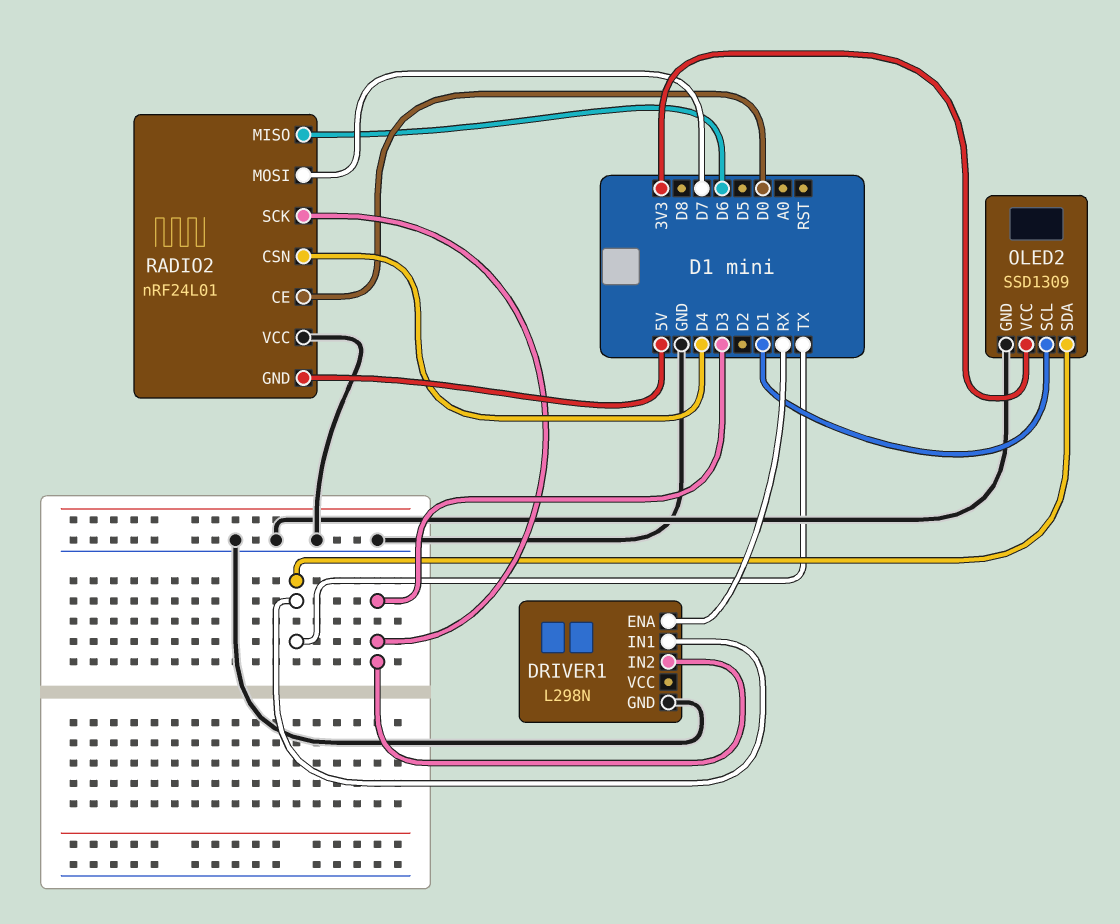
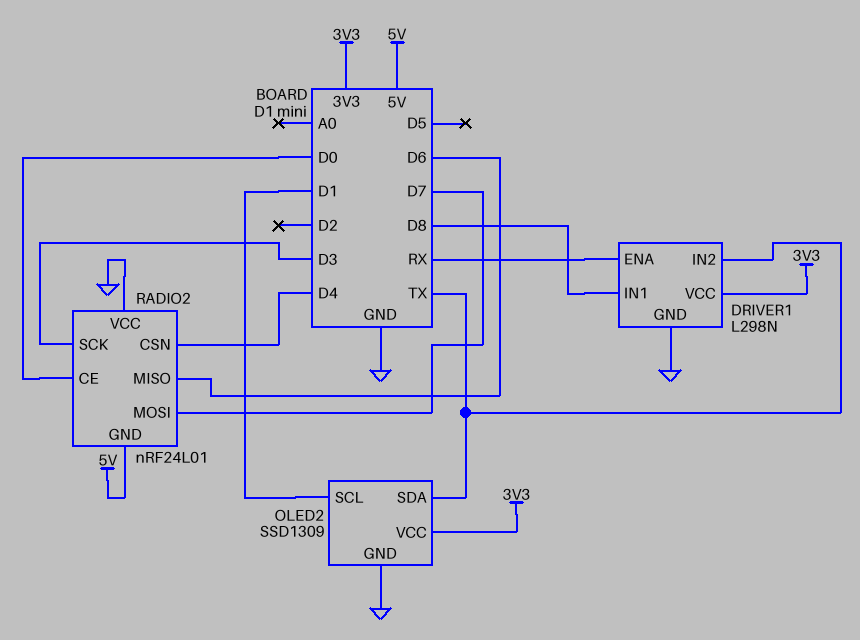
DRIVER1 pin IN1: TX -> D8
DRIVER1 pin IN2: D3 -> TX
DRIVER1 pin VCC: none -> 3V3

